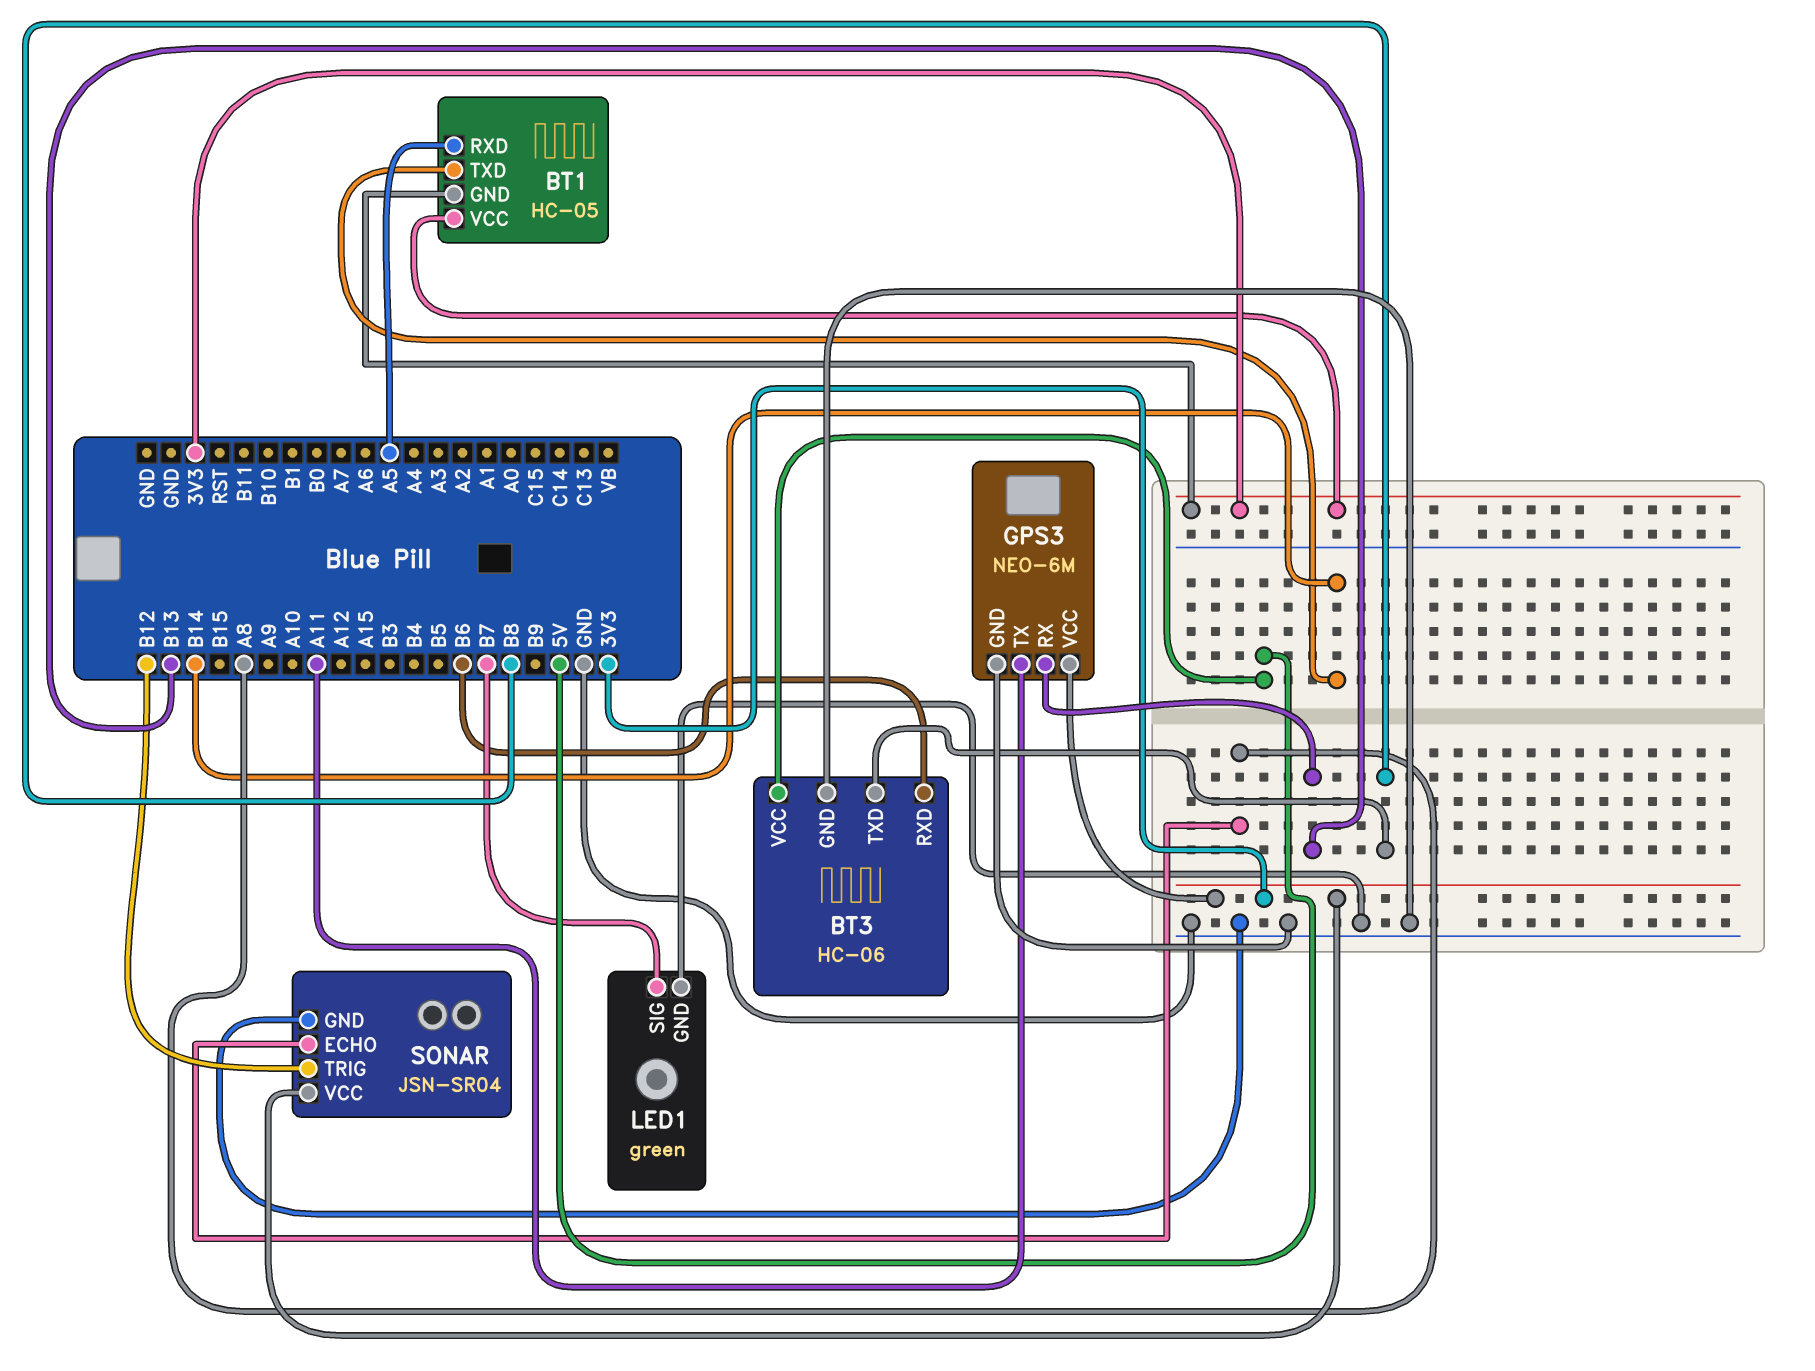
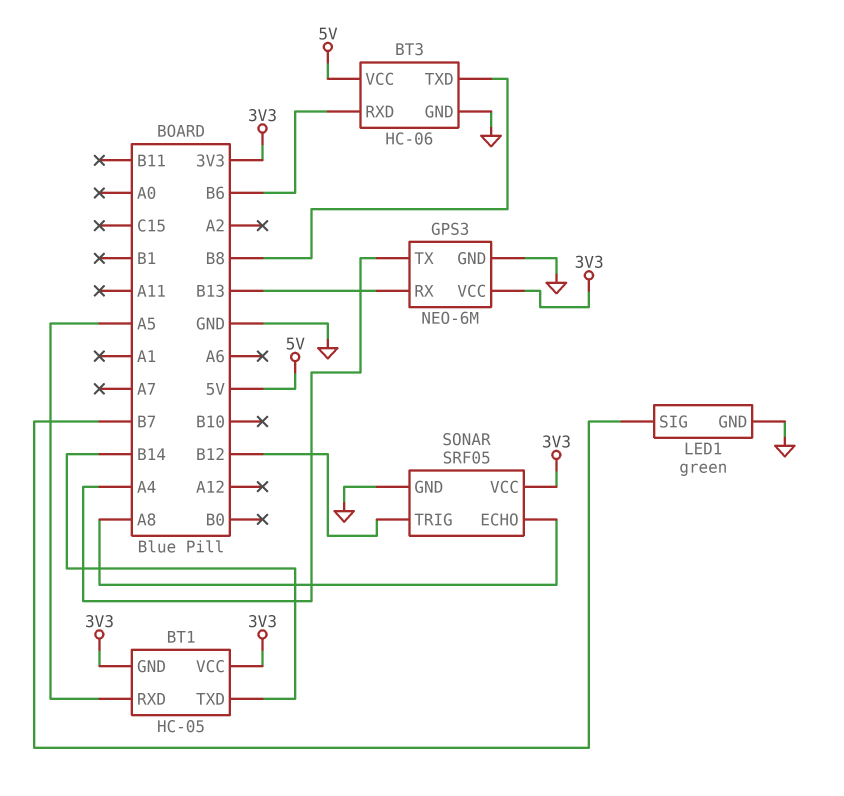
GPS3 pin TX: A11 -> A4
SONAR: JSN-SR04 -> SRF05

